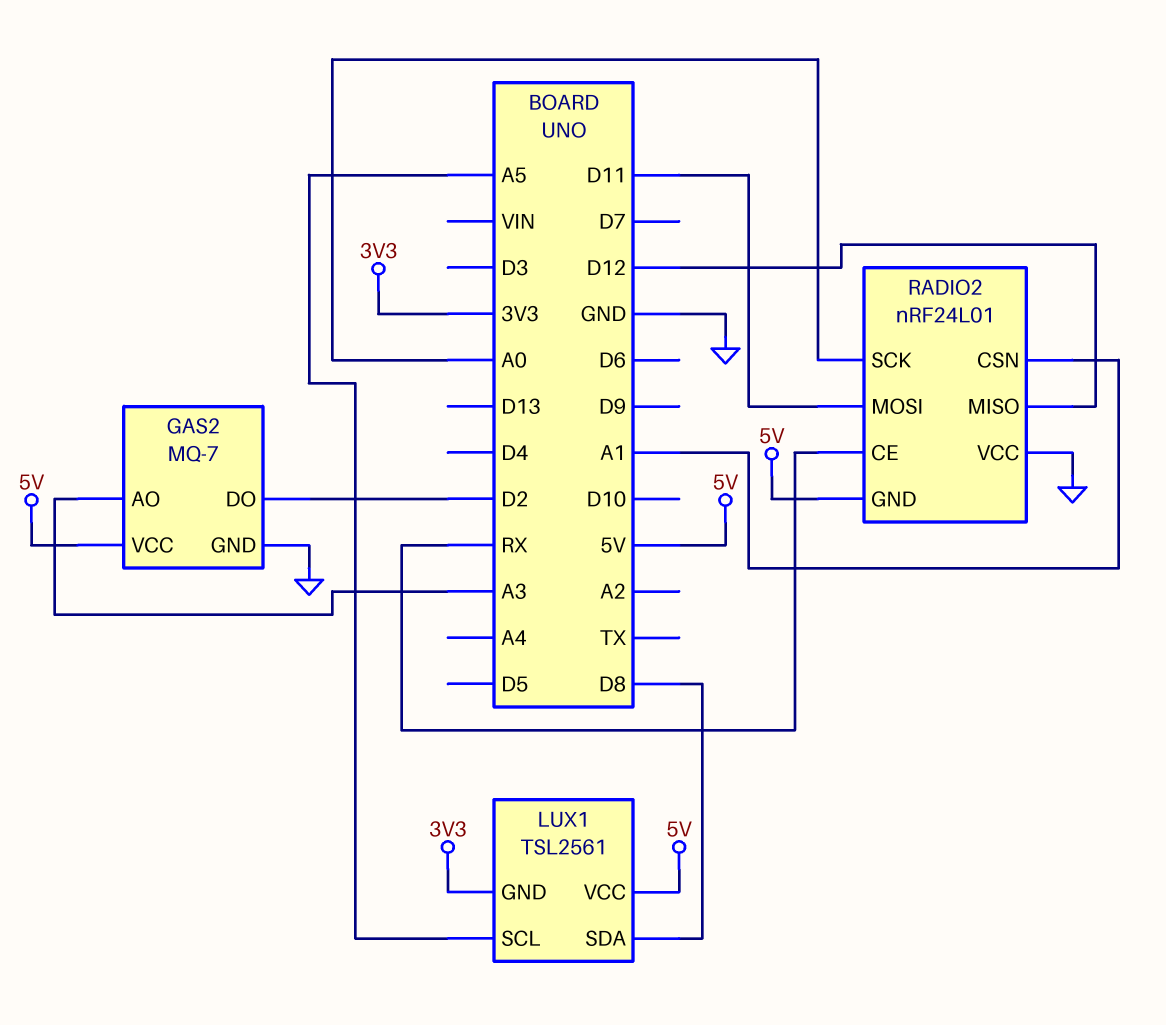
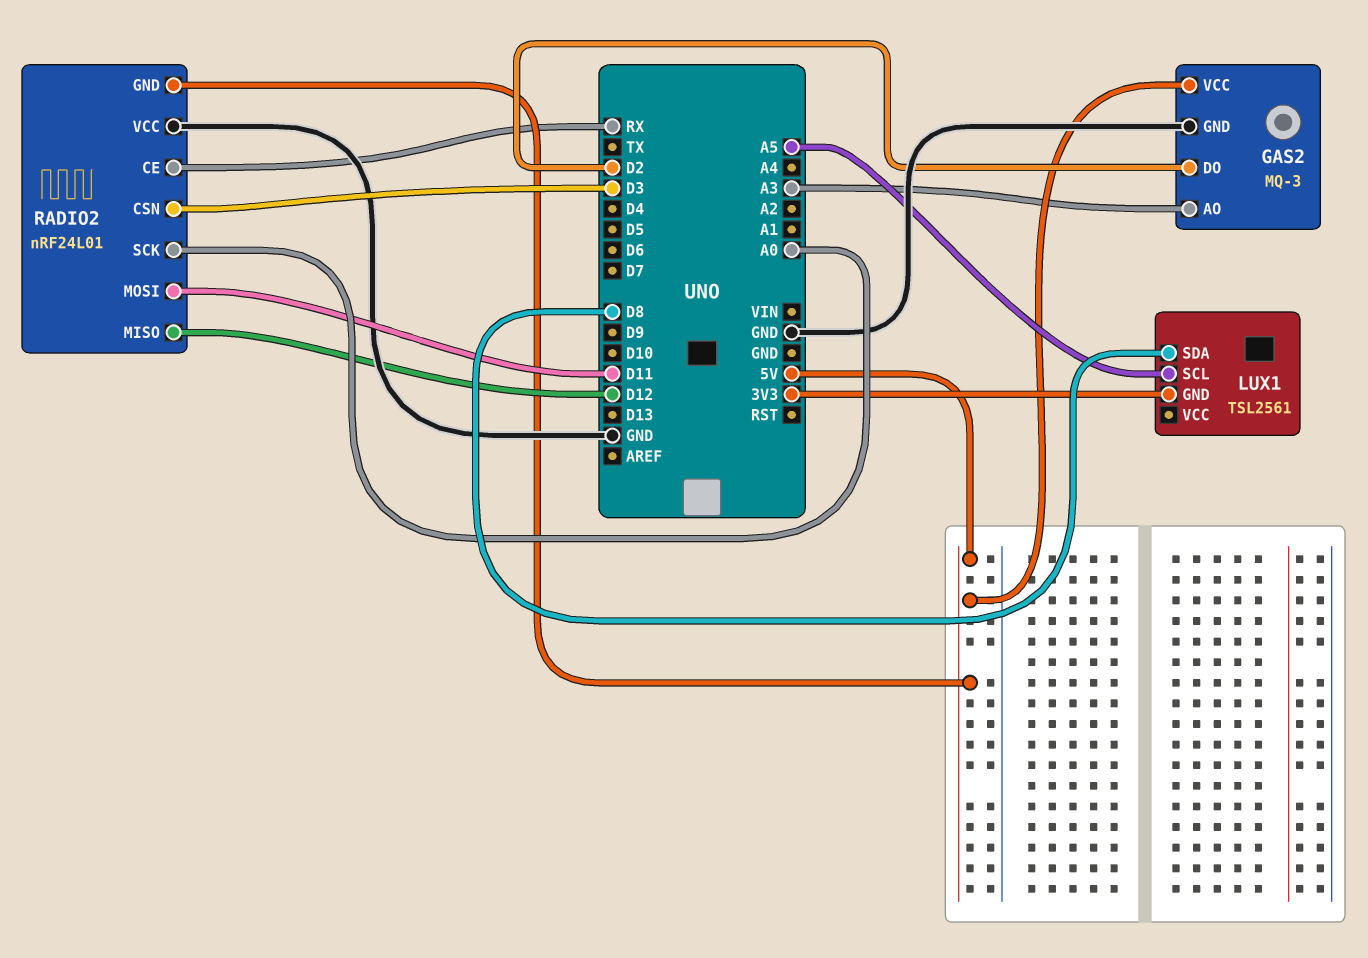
GAS2: MQ-7 -> MQ-3
LUX1 pin VCC: 5V -> none
RADIO2 pin CSN: A1 -> D3

